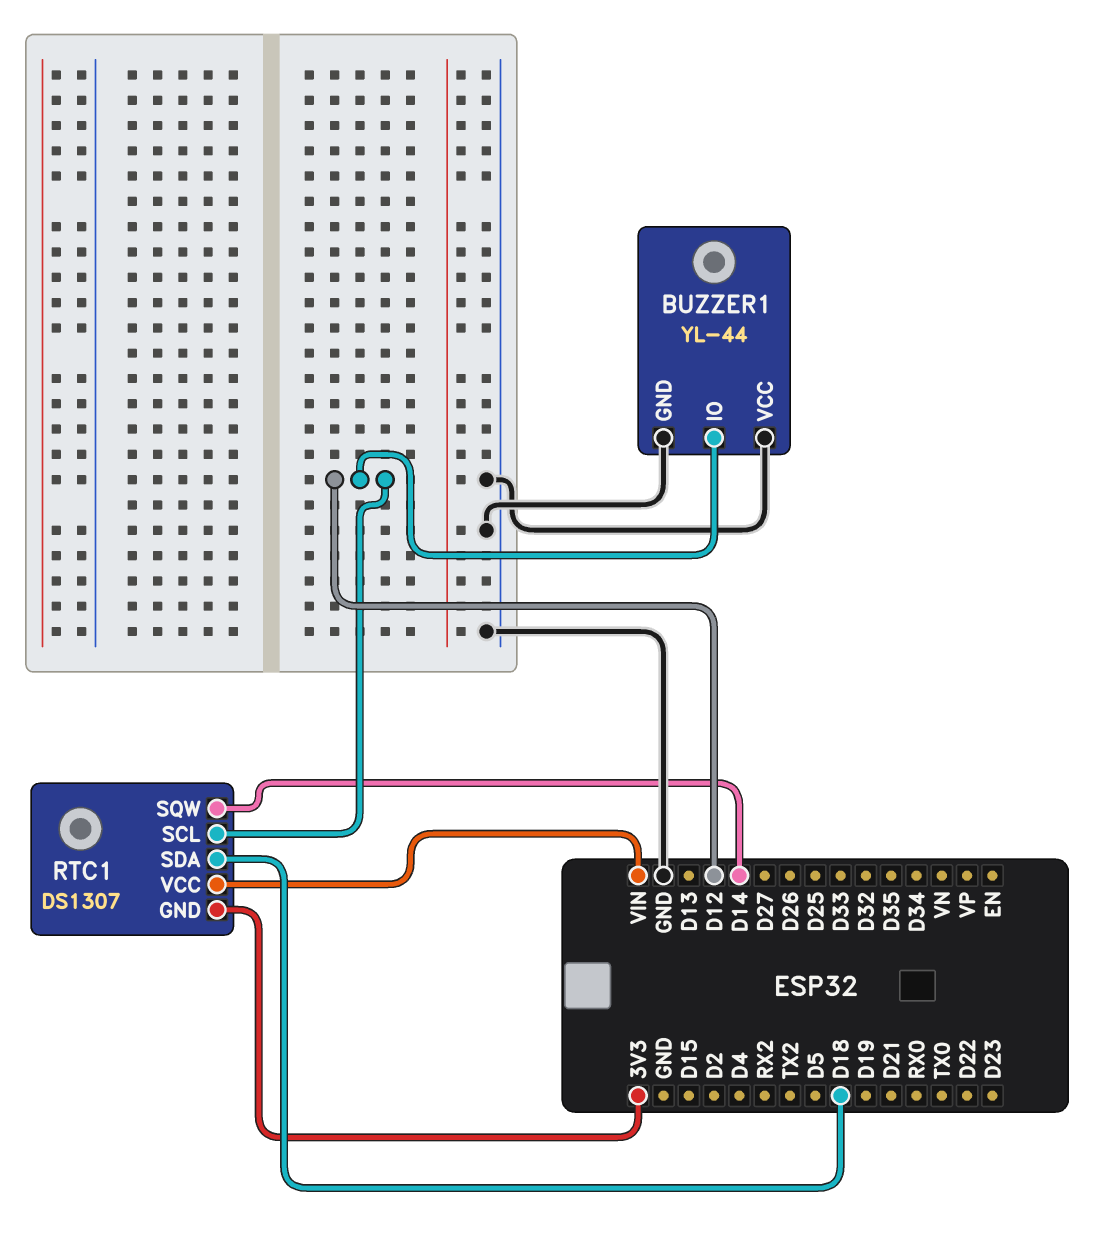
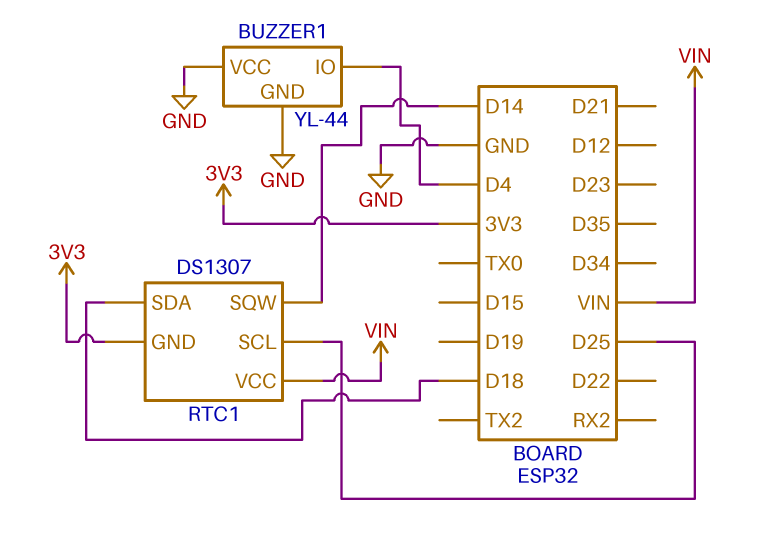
BUZZER1 pin IO: D12 -> D4
RTC1 pin SCL: D12 -> D25

